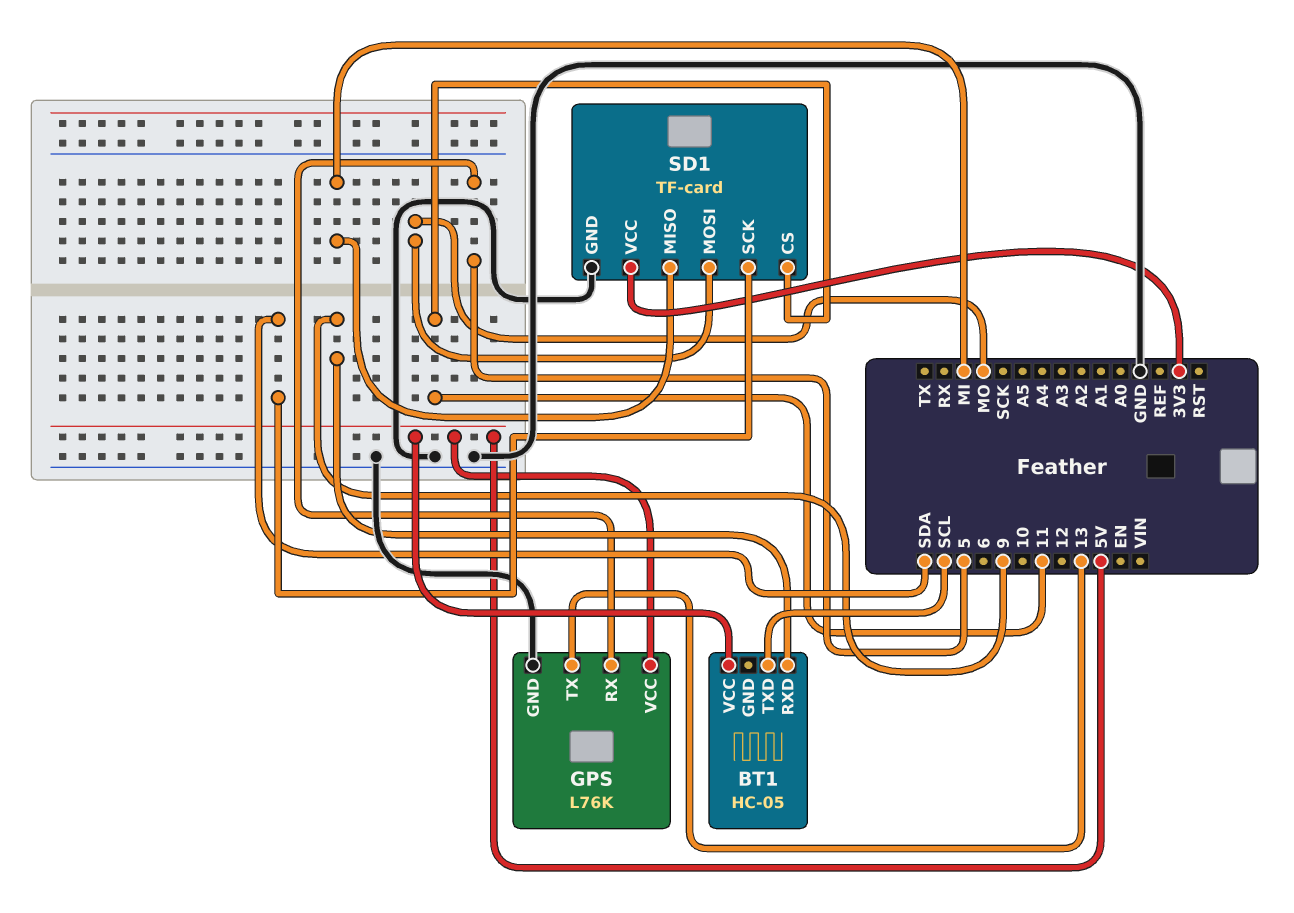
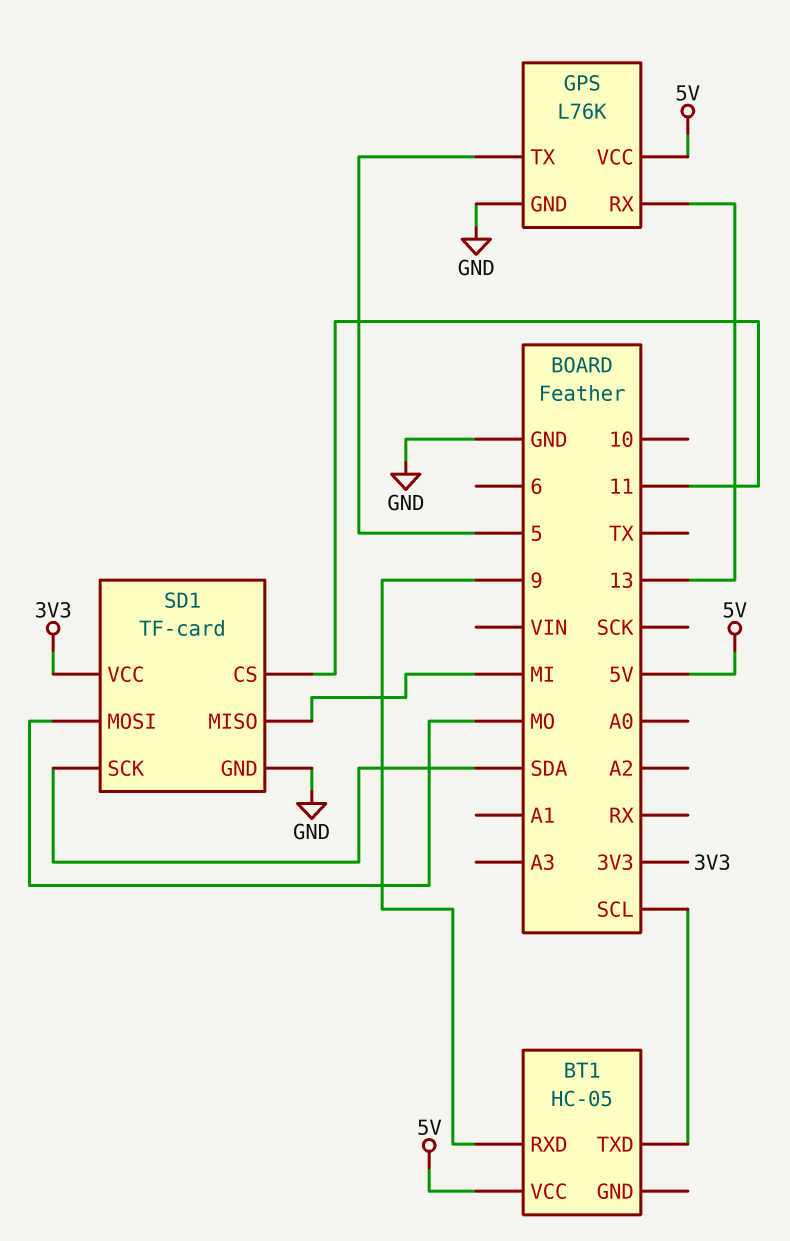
GPS pin RX: 5 -> 13
GPS pin TX: 13 -> 5

